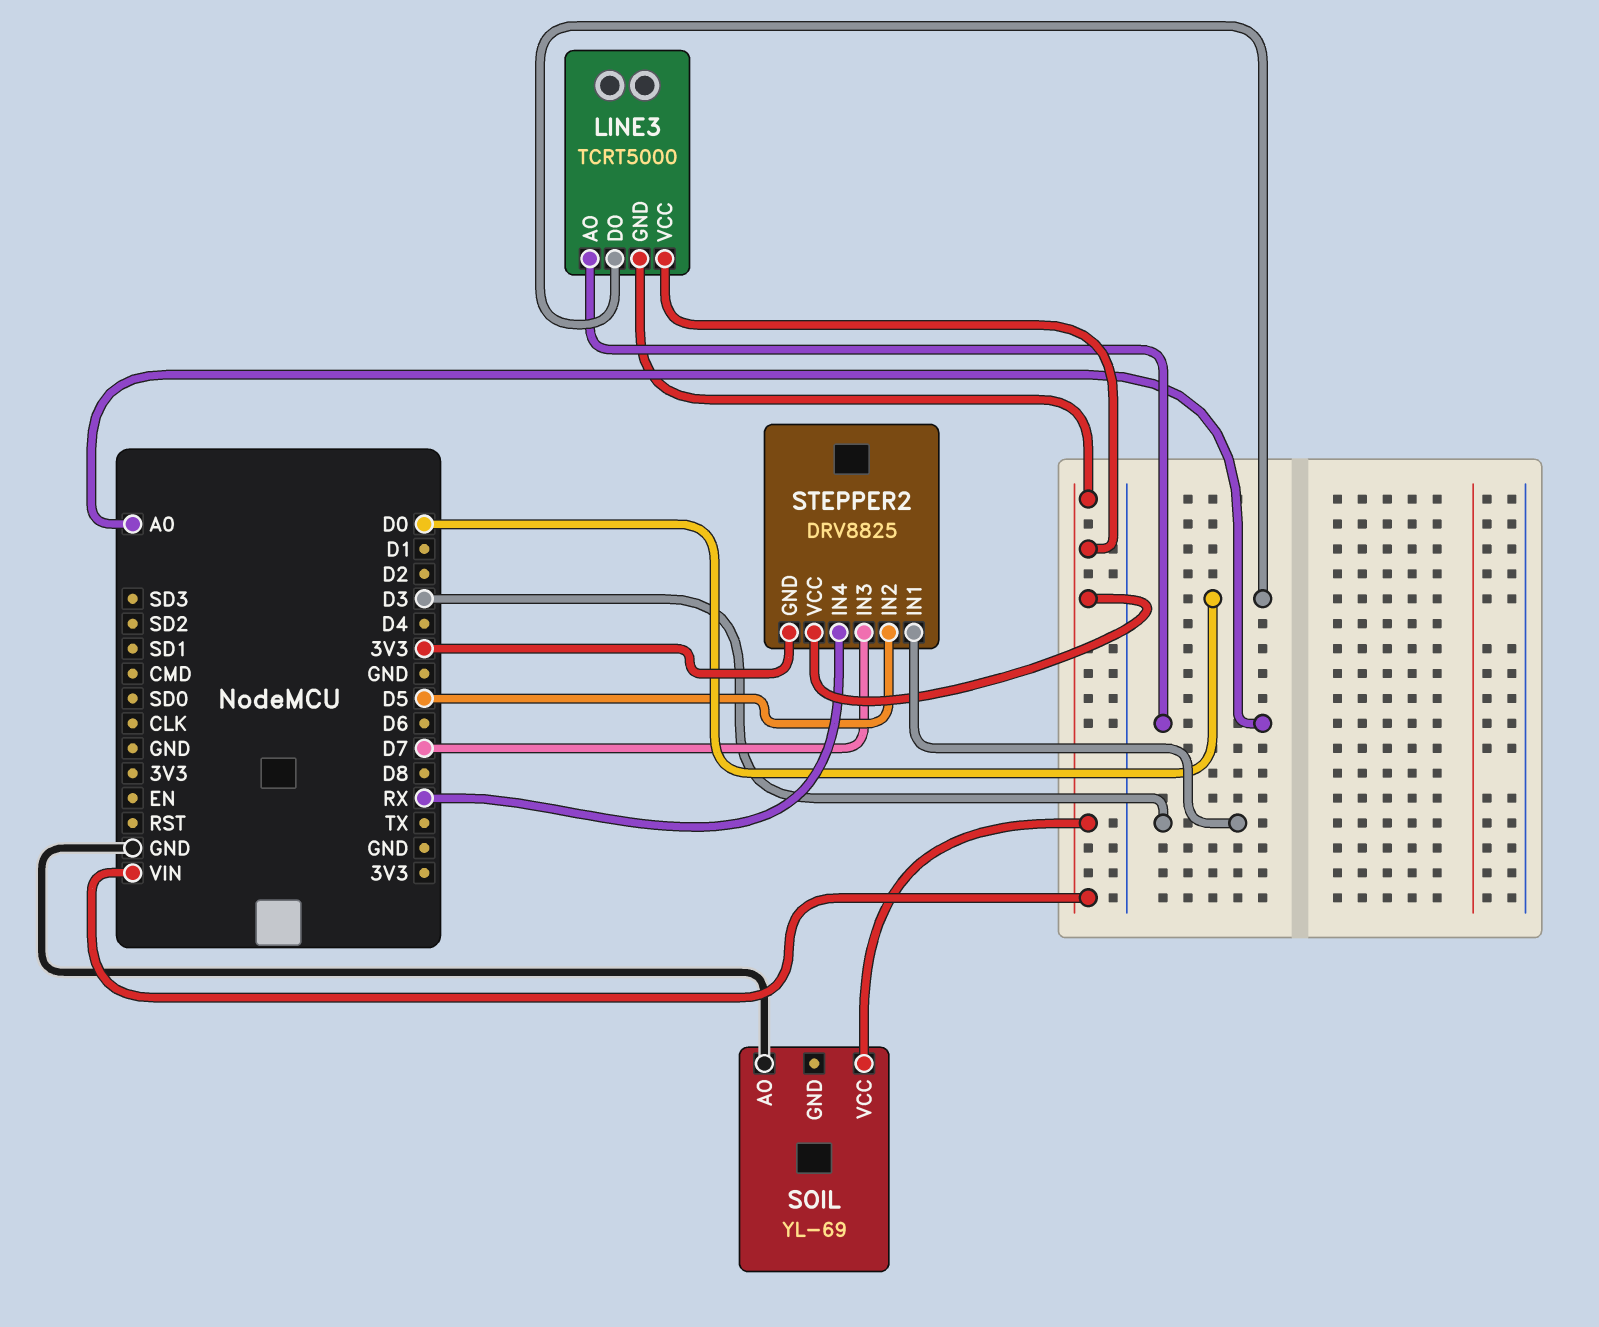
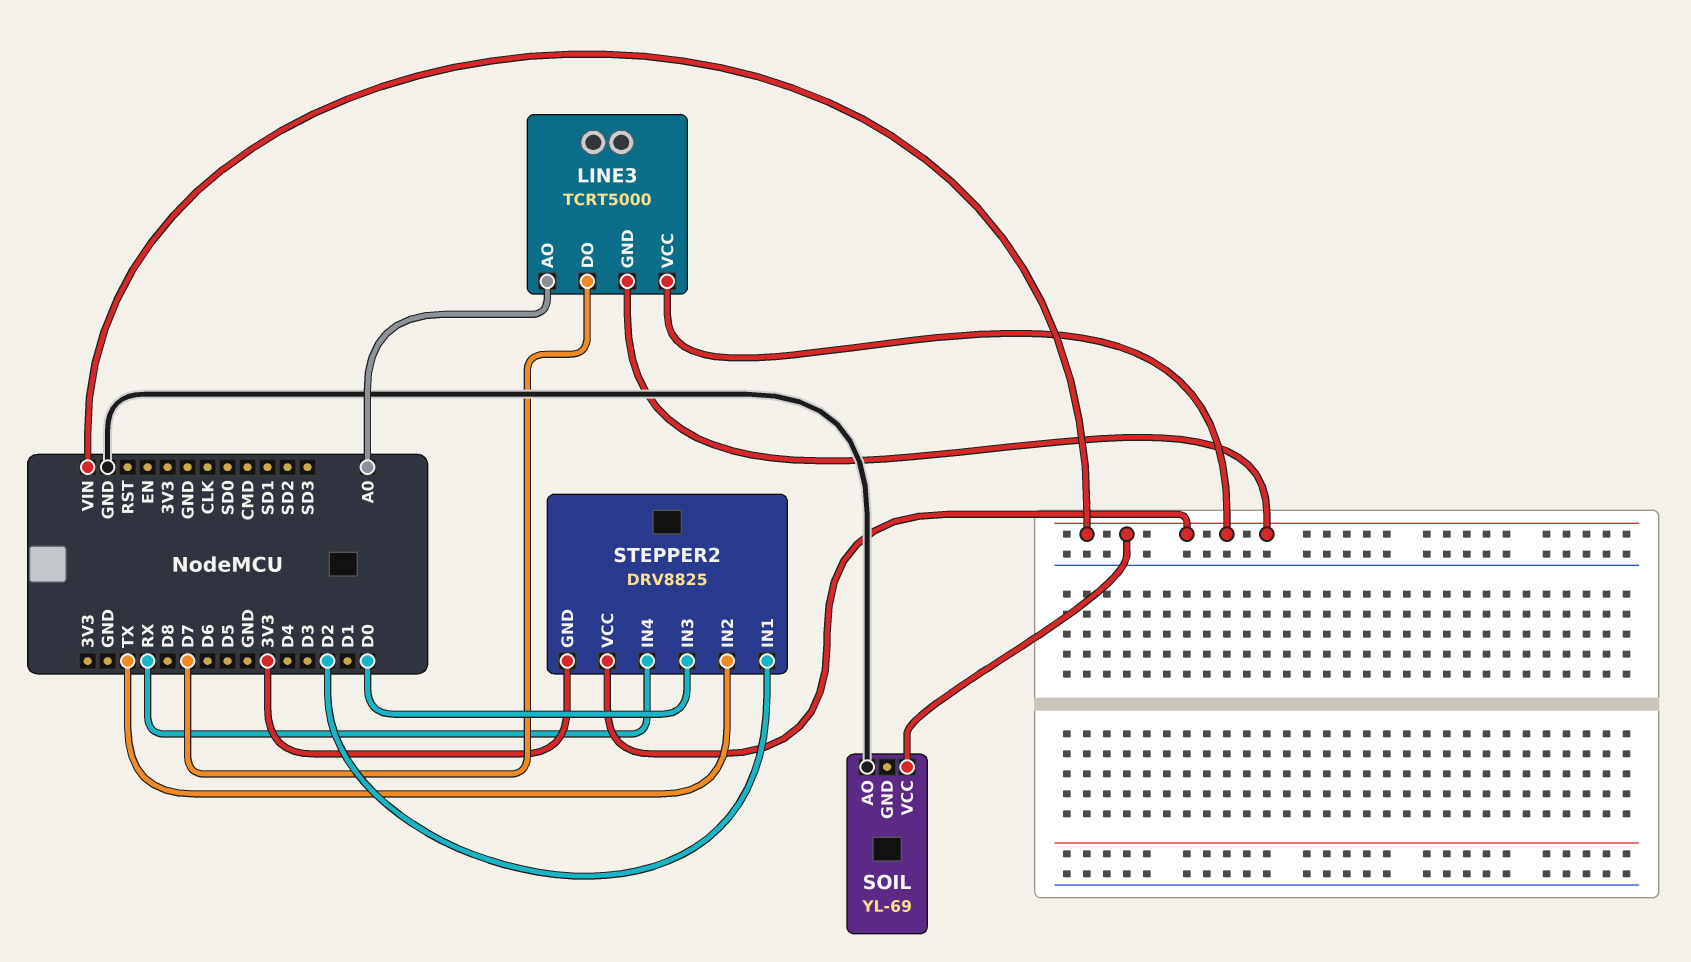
LINE3 pin DO: D0 -> D7
STEPPER2 pin IN1: D3 -> D2
STEPPER2 pin IN2: D5 -> TX
STEPPER2 pin IN3: D7 -> D0

